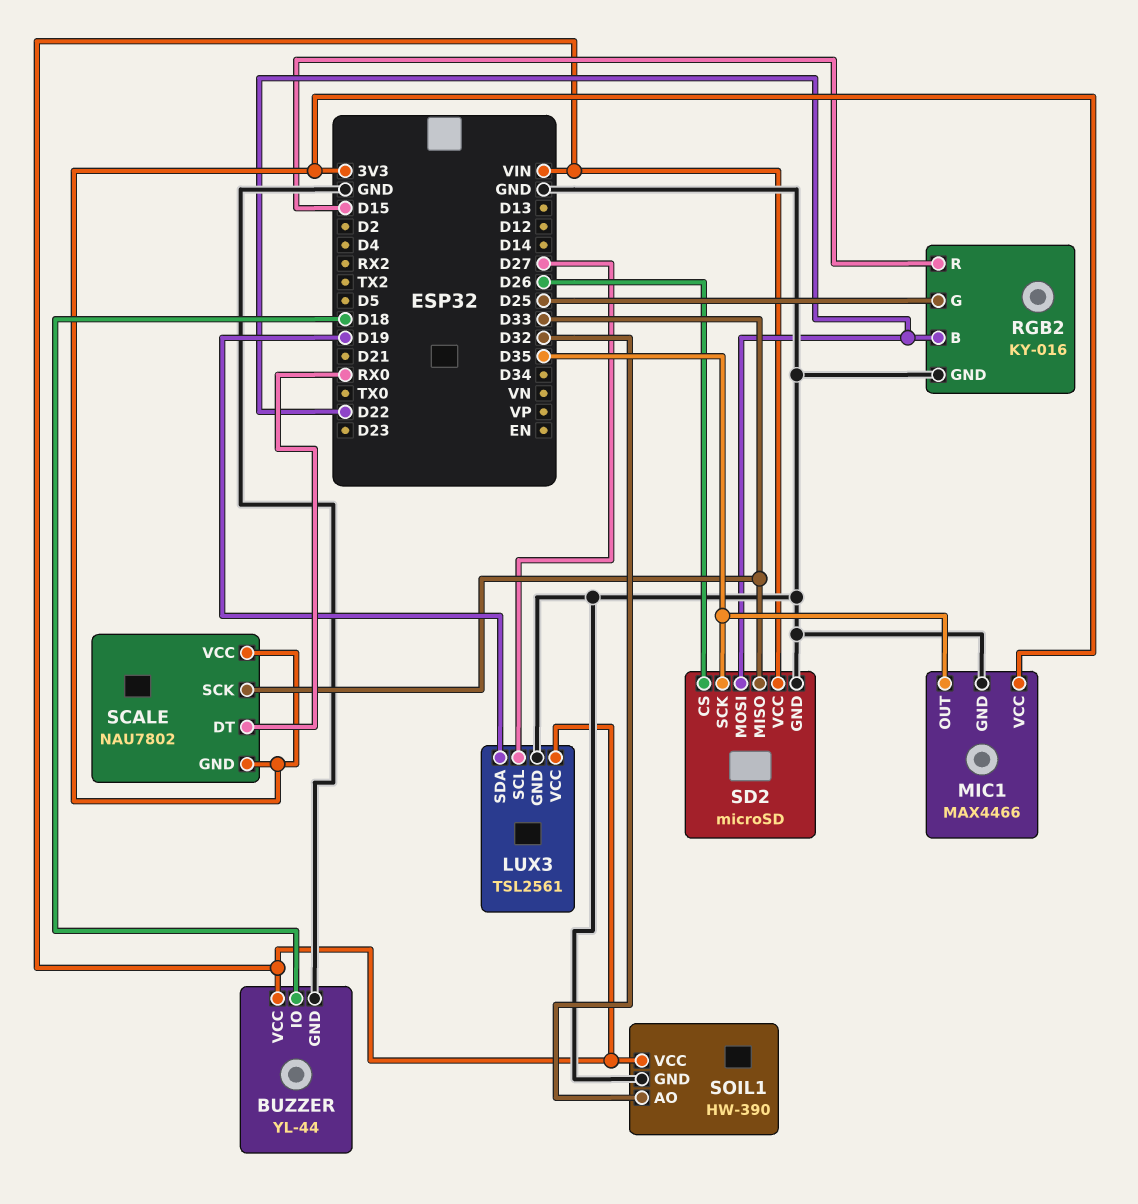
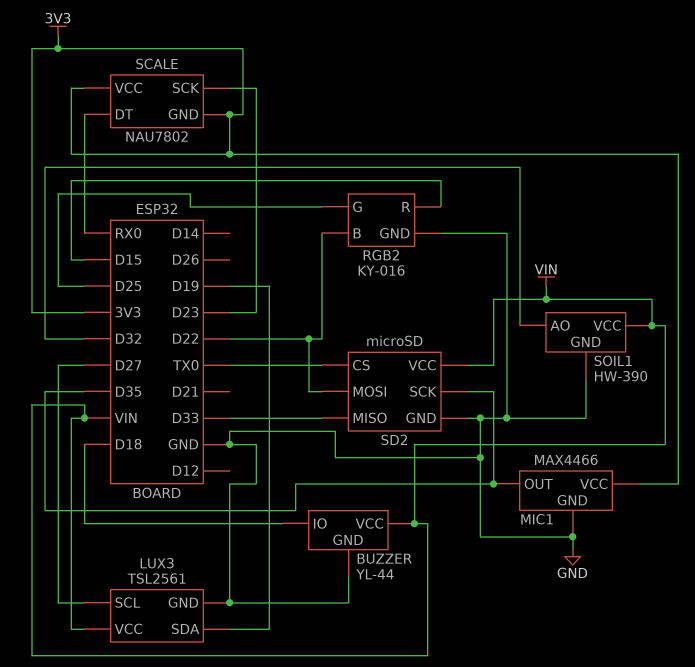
SCALE pin SCK: D33 -> D23
SD2 pin CS: D26 -> TX0

